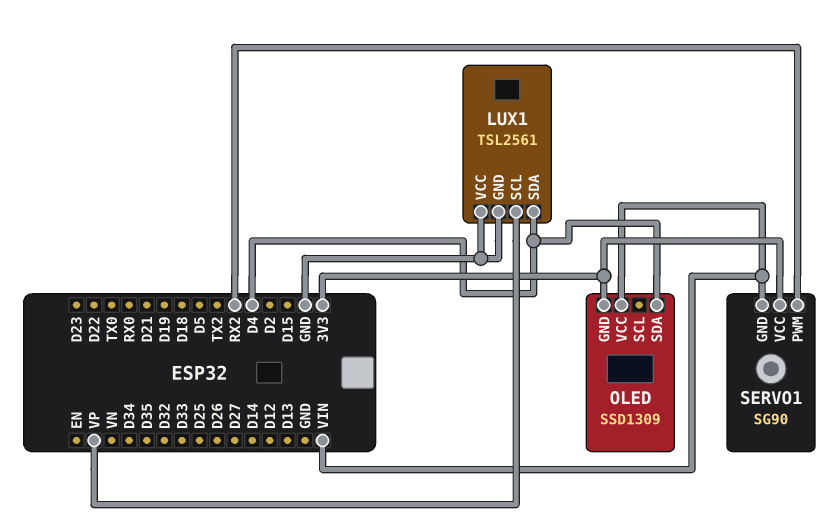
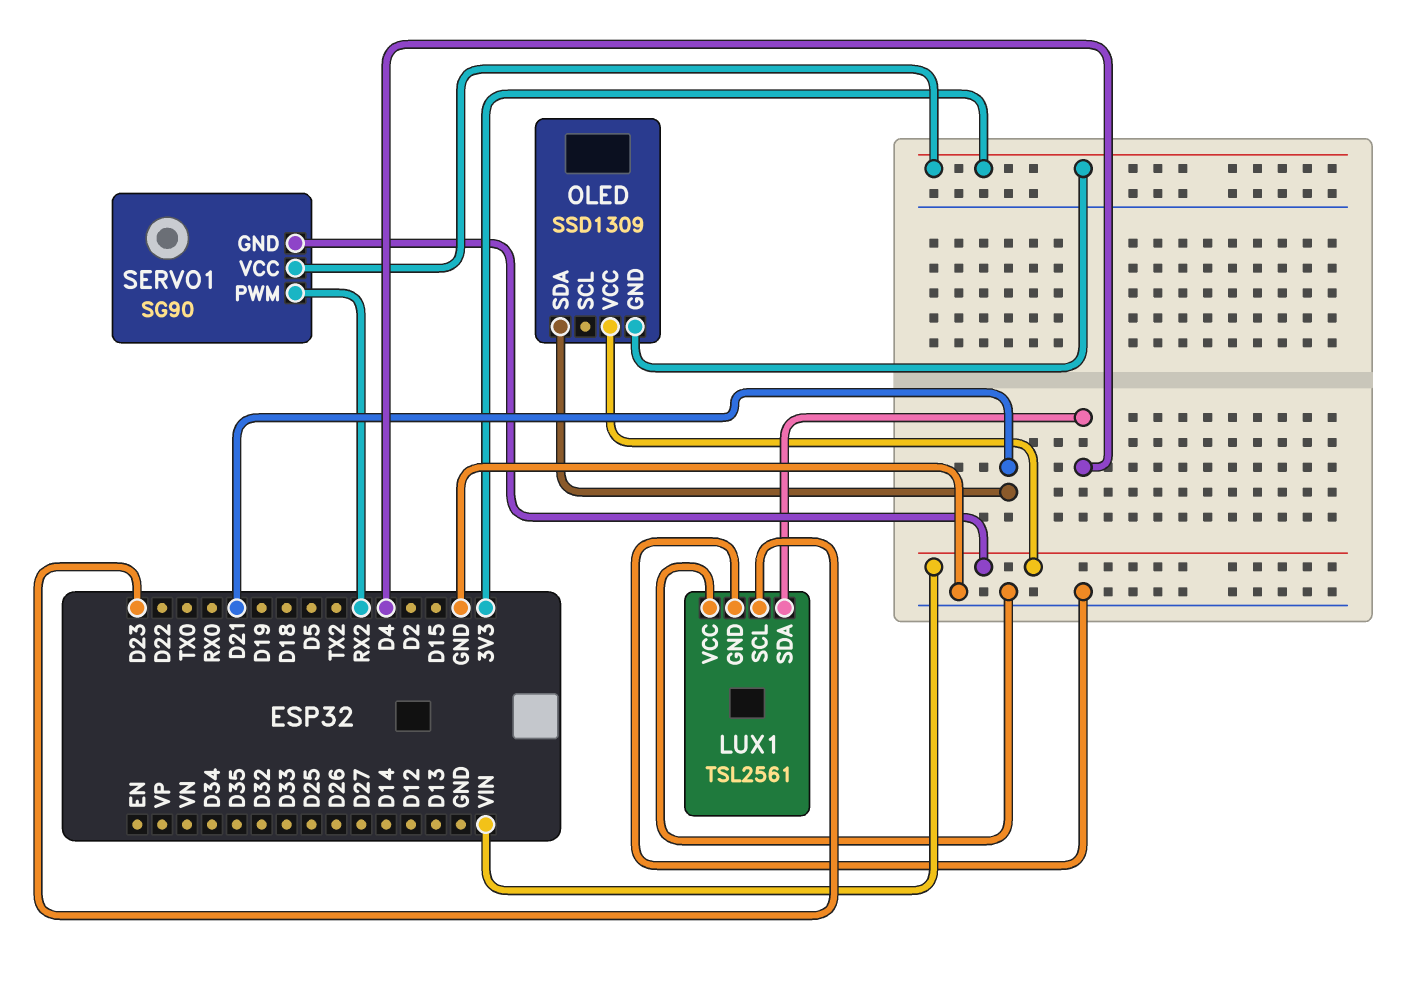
LUX1 pin SCL: VP -> D23
OLED pin SDA: D4 -> D21

